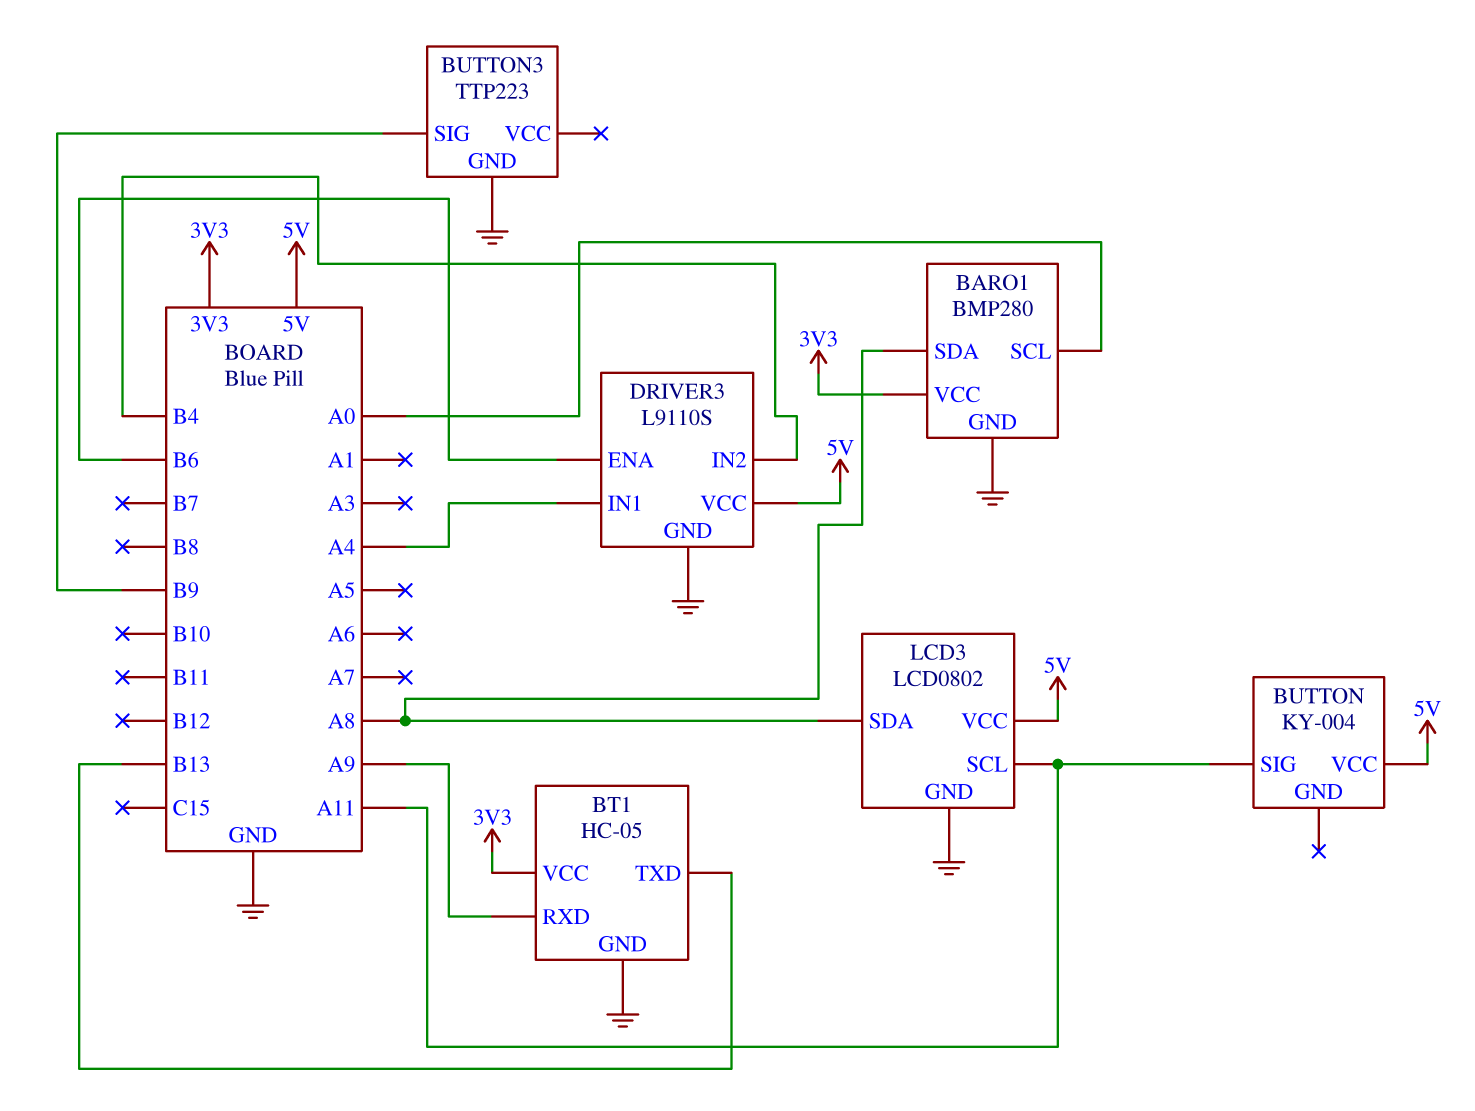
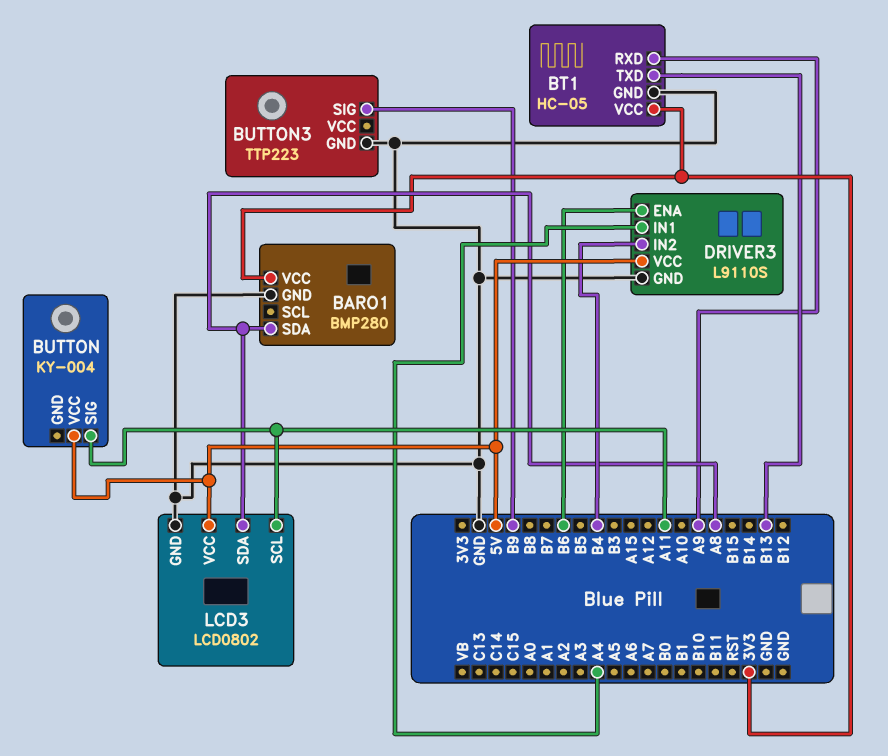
BARO1 pin SCL: A0 -> none

